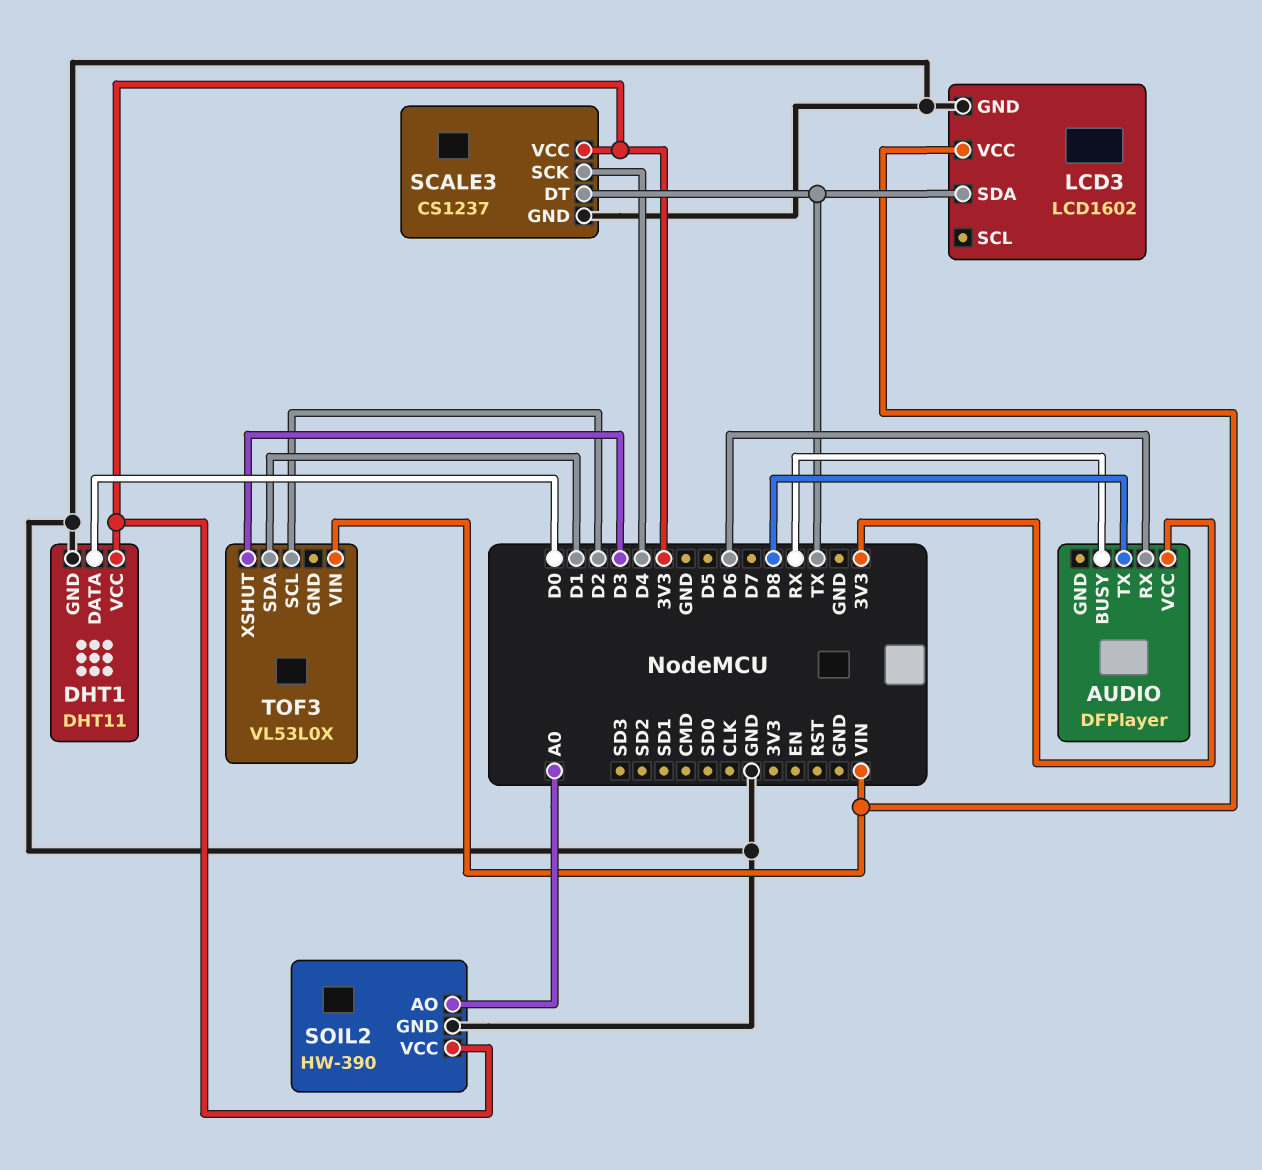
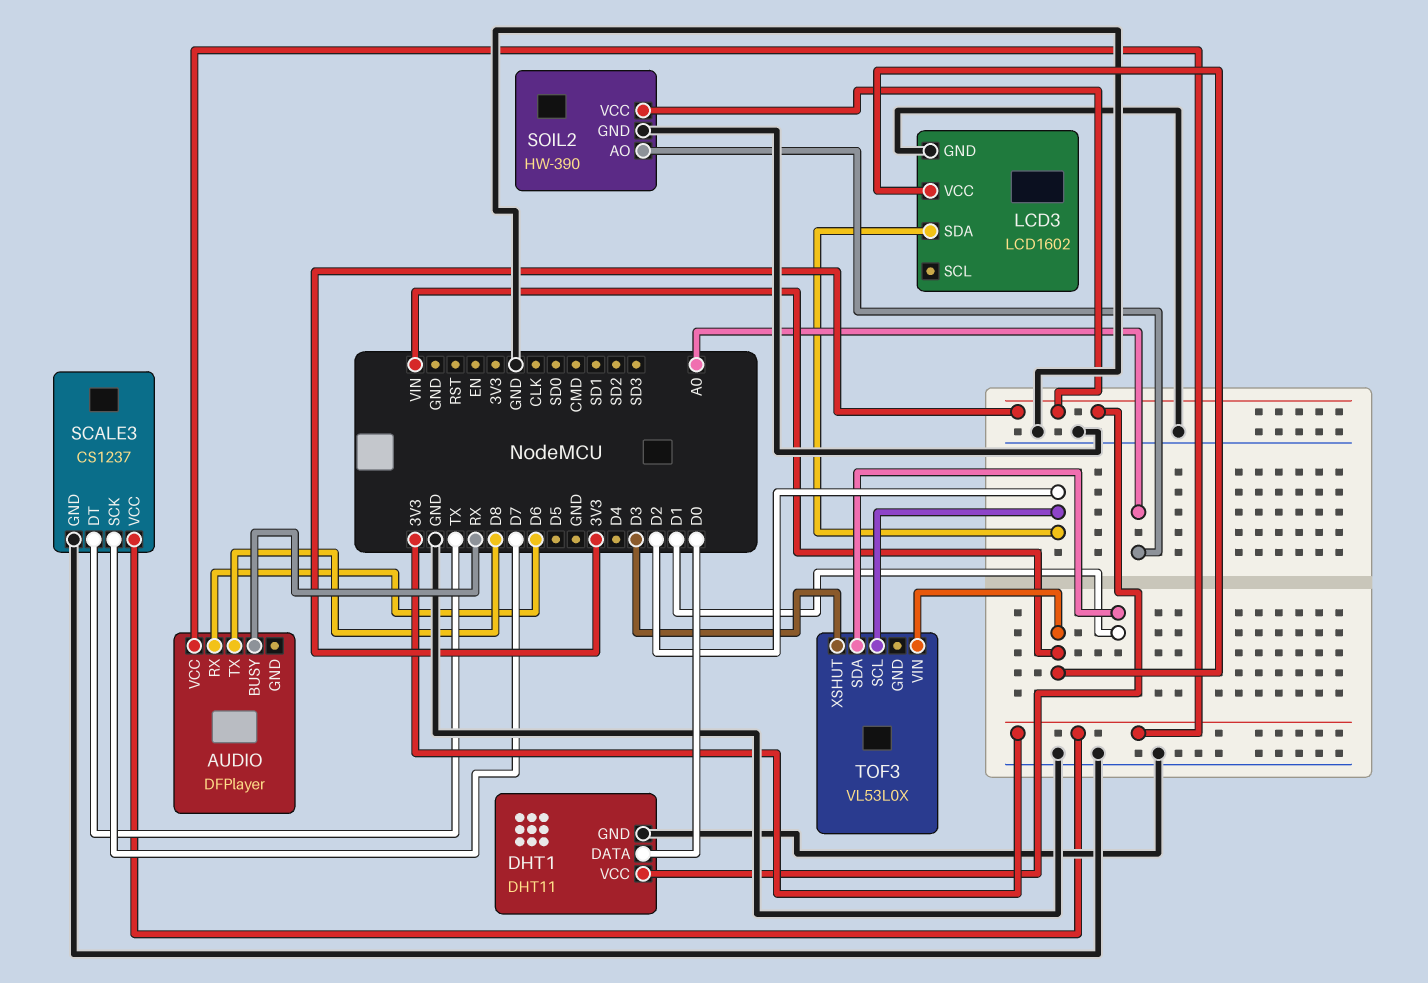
LCD3 pin SDA: TX -> D2
SCALE3 pin SCK: D4 -> D7

